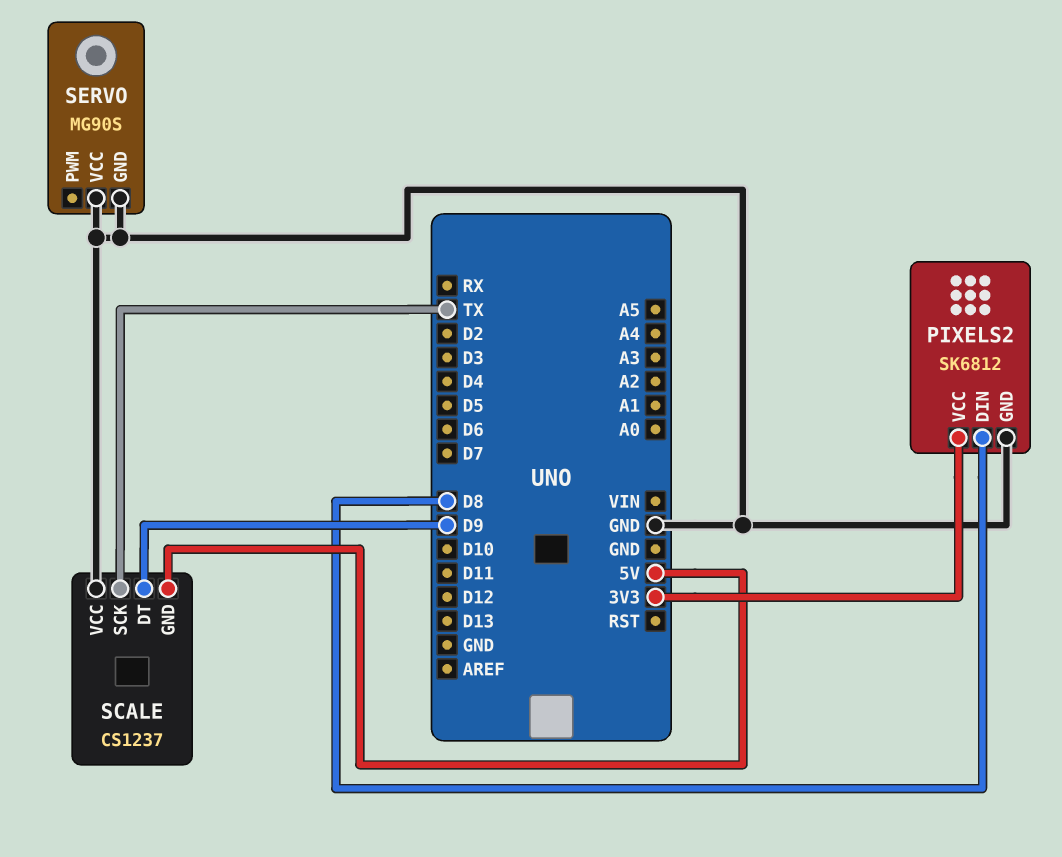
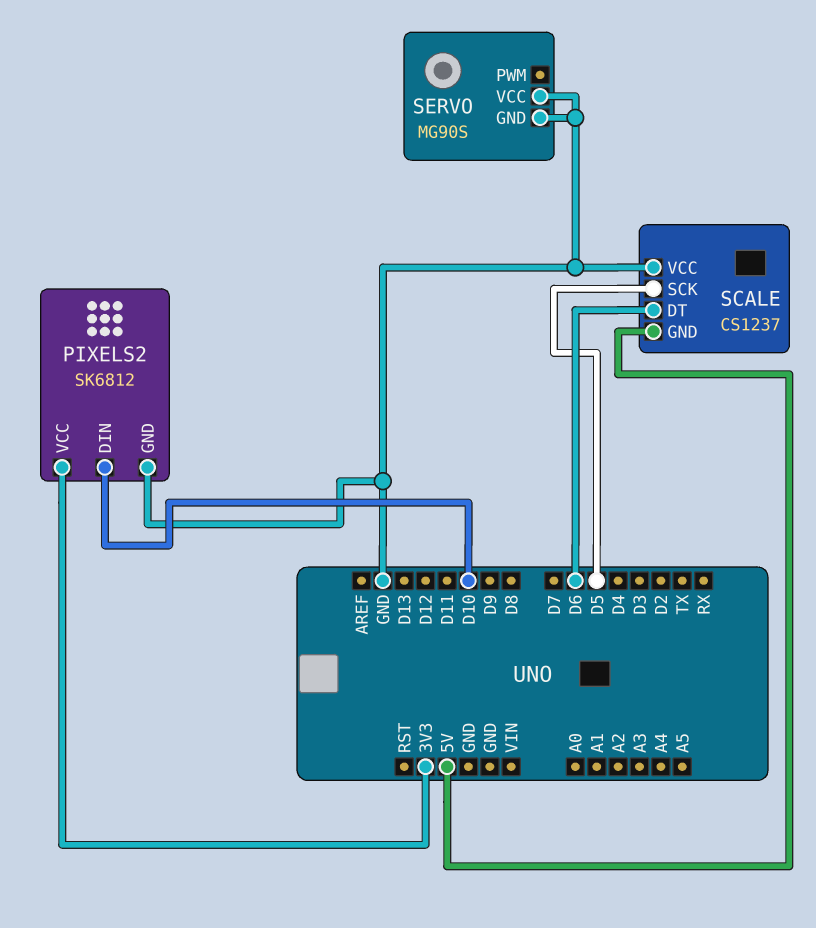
PIXELS2 pin DIN: D8 -> D10
SCALE pin DT: D9 -> D6
SCALE pin SCK: TX -> D5

